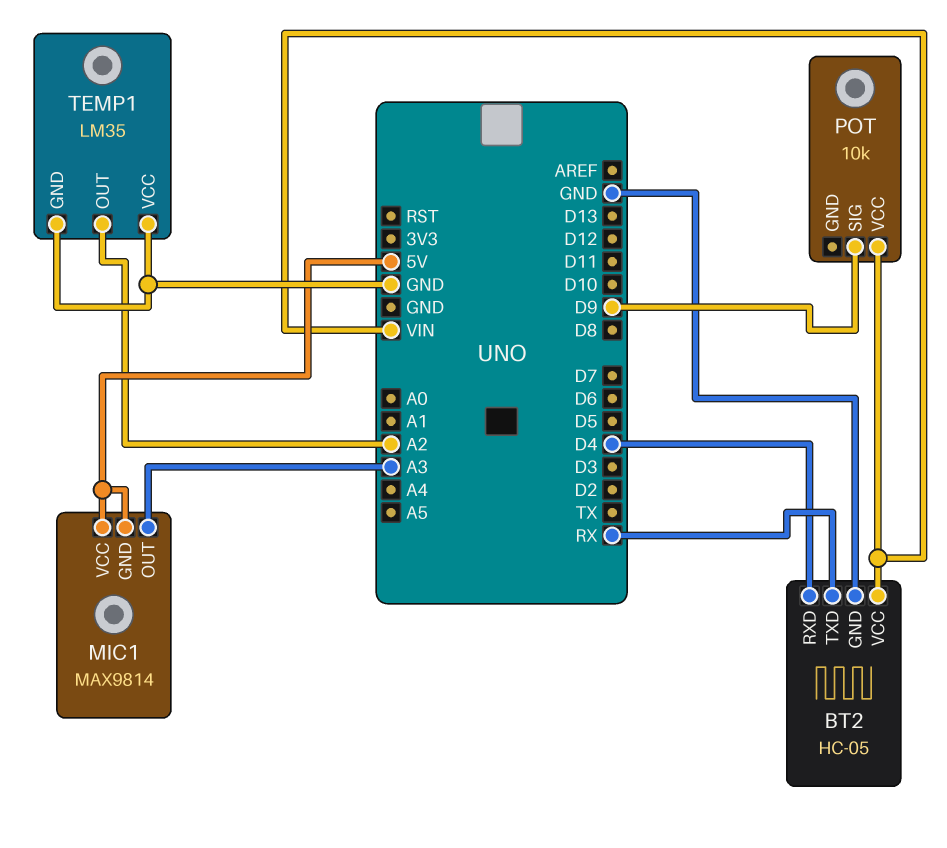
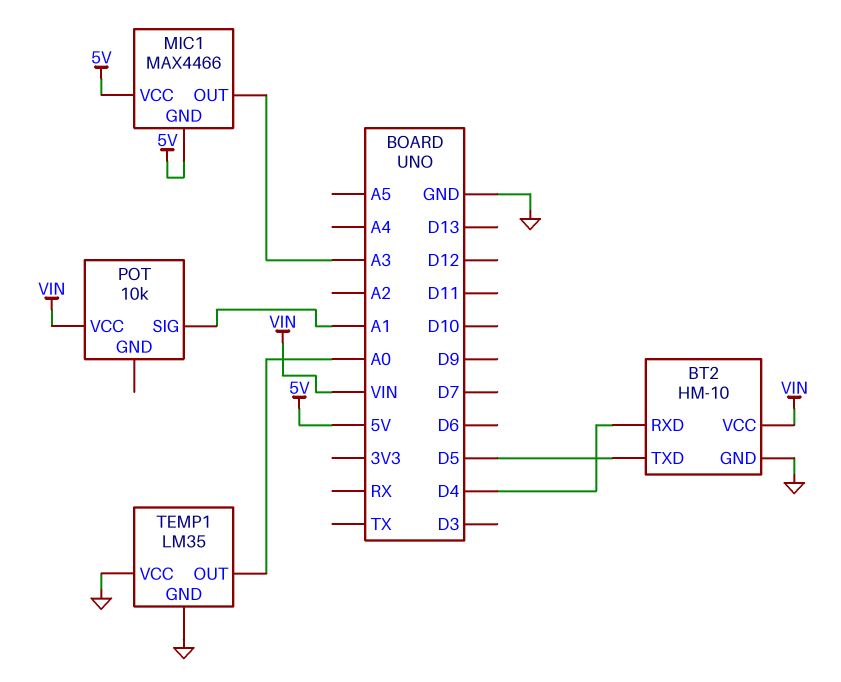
BT2: HC-05 -> HM-10
BT2 pin TXD: RX -> D5
MIC1: MAX9814 -> MAX4466
POT pin SIG: D9 -> A1
TEMP1 pin OUT: A2 -> A0

